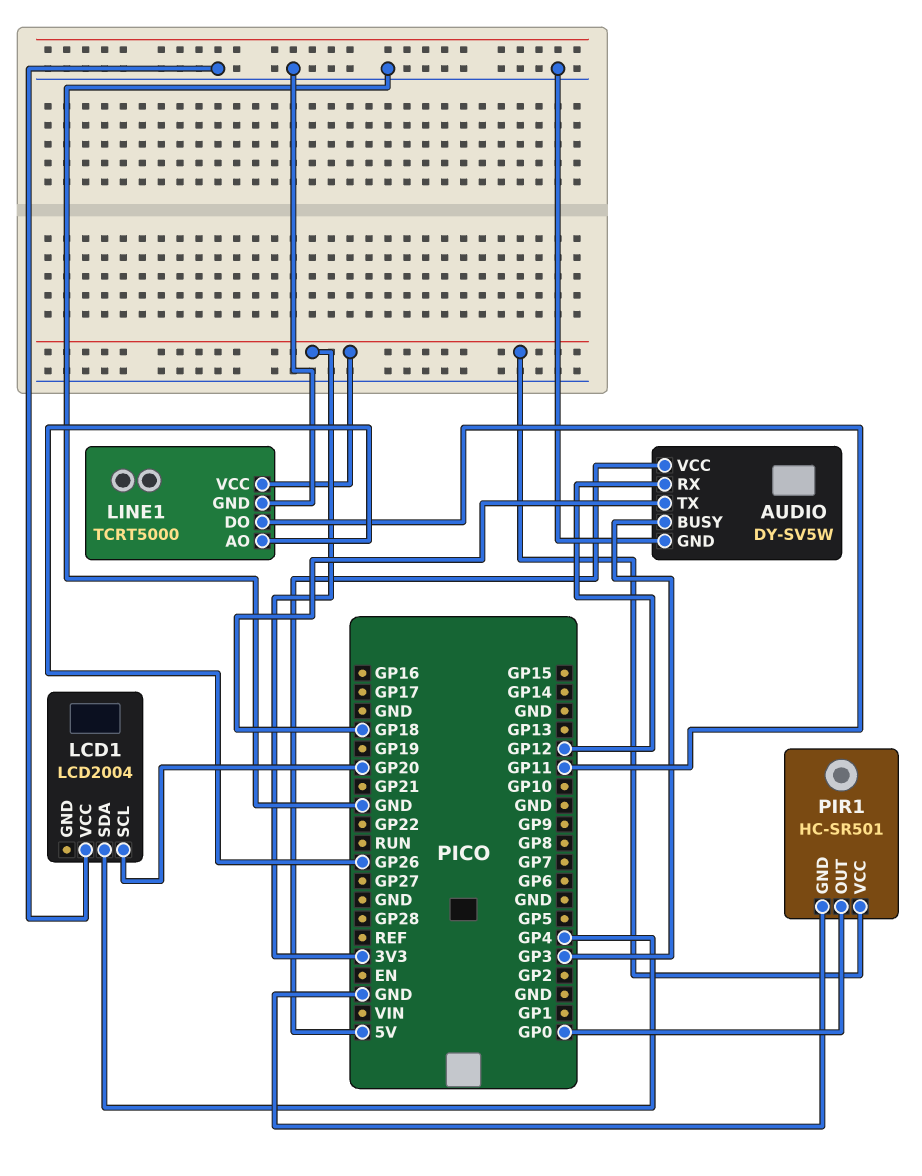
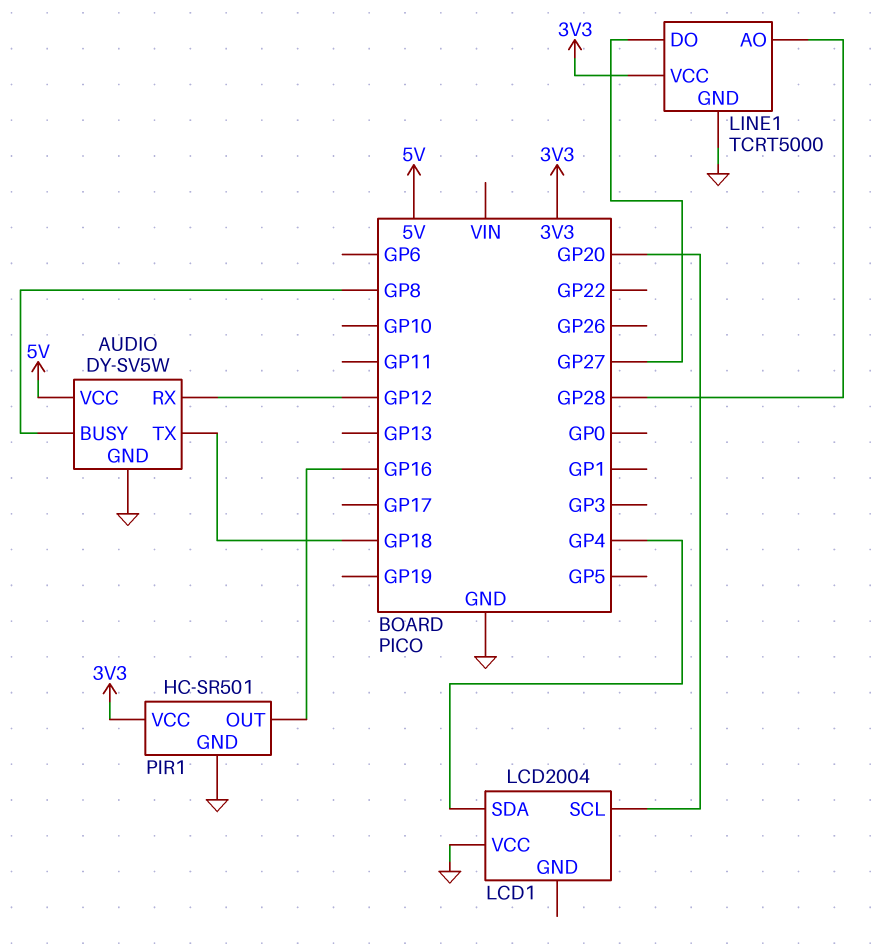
AUDIO pin BUSY: GP3 -> GP8
LINE1 pin AO: GP26 -> GP28
LINE1 pin DO: GP11 -> GP27
PIR1 pin OUT: GP0 -> GP16

